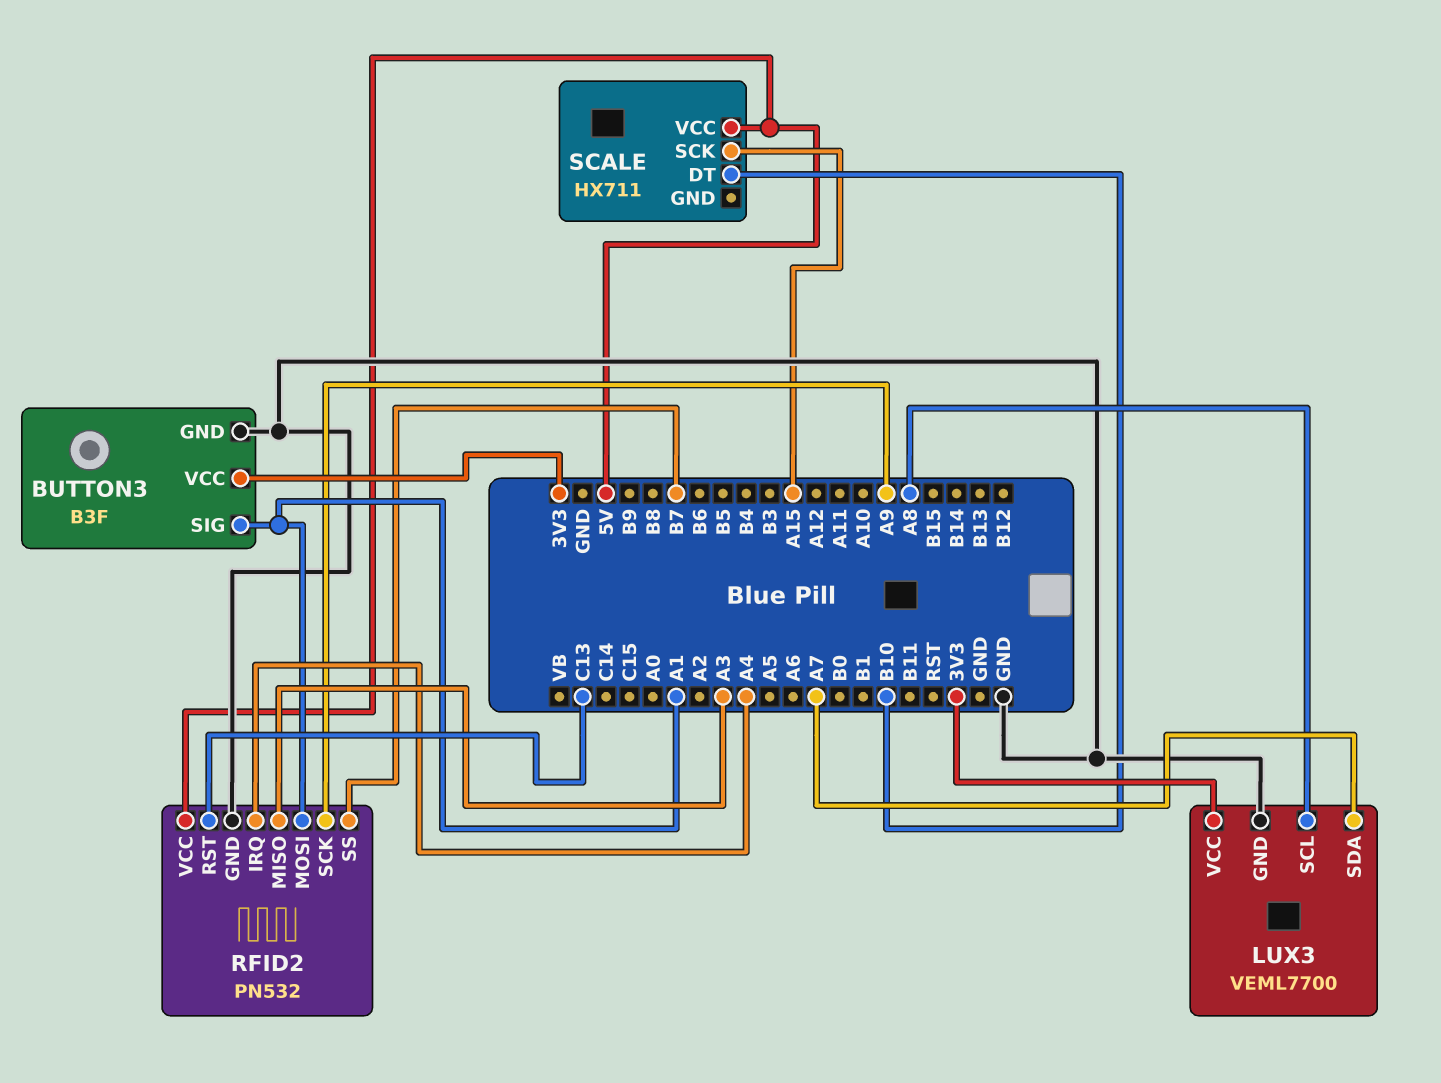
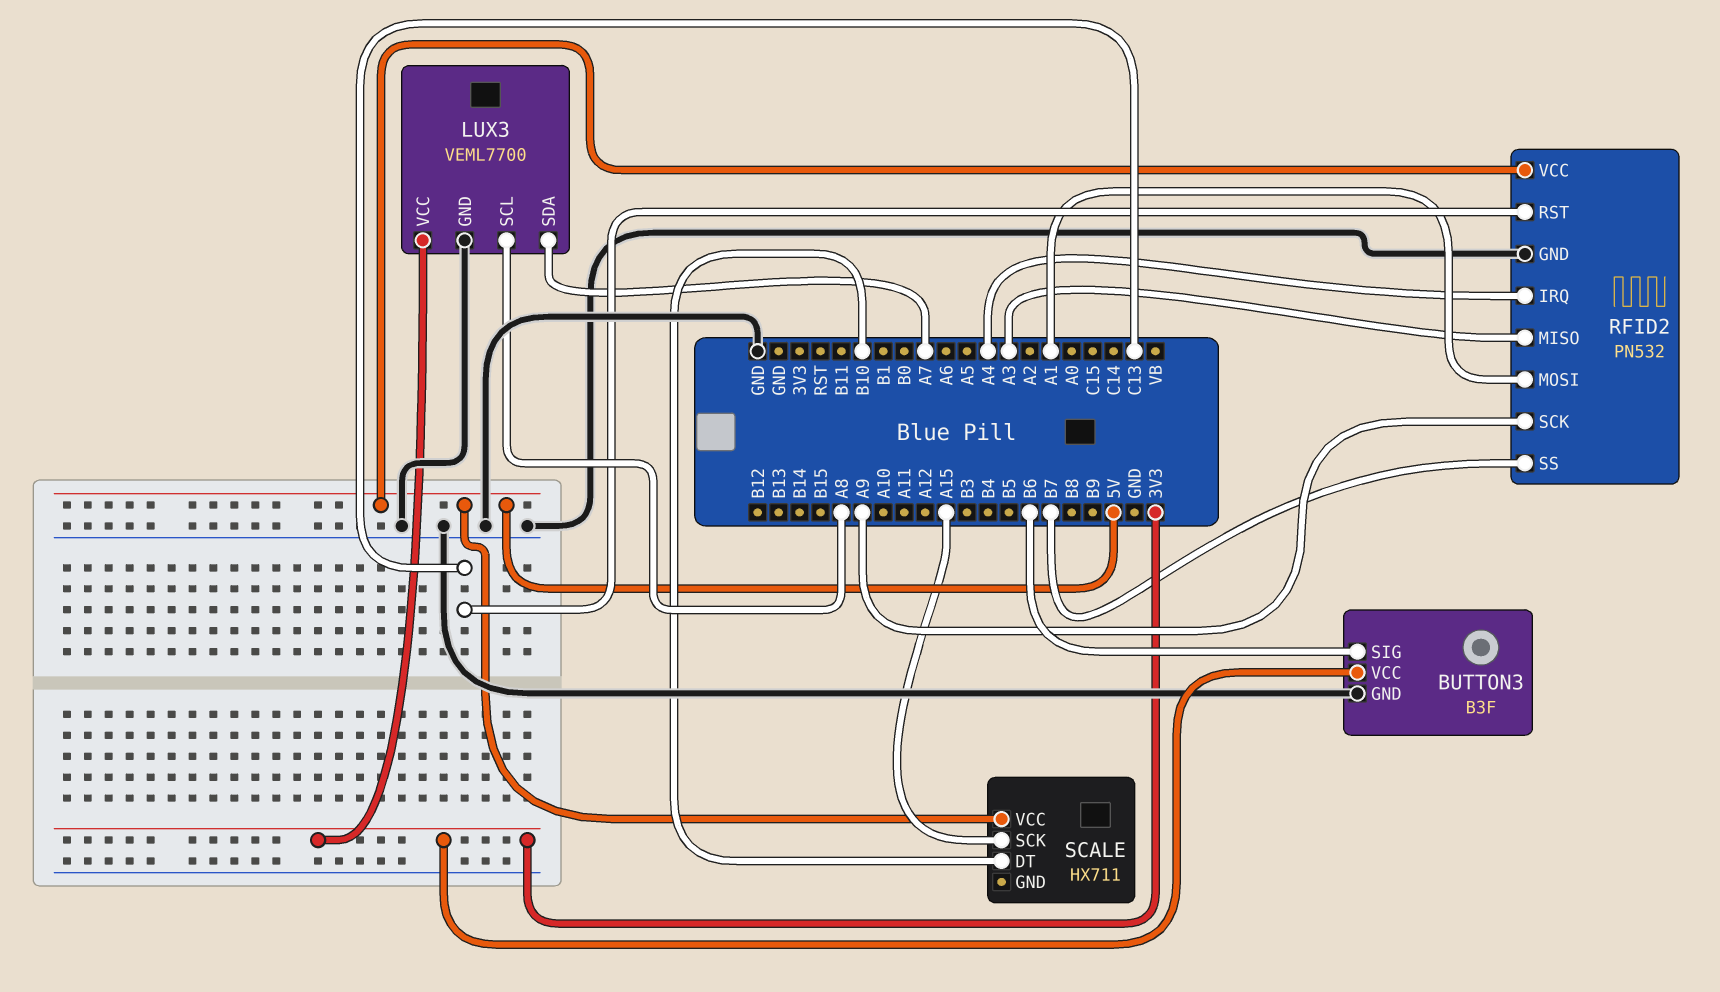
BUTTON3 pin SIG: A1 -> B6

